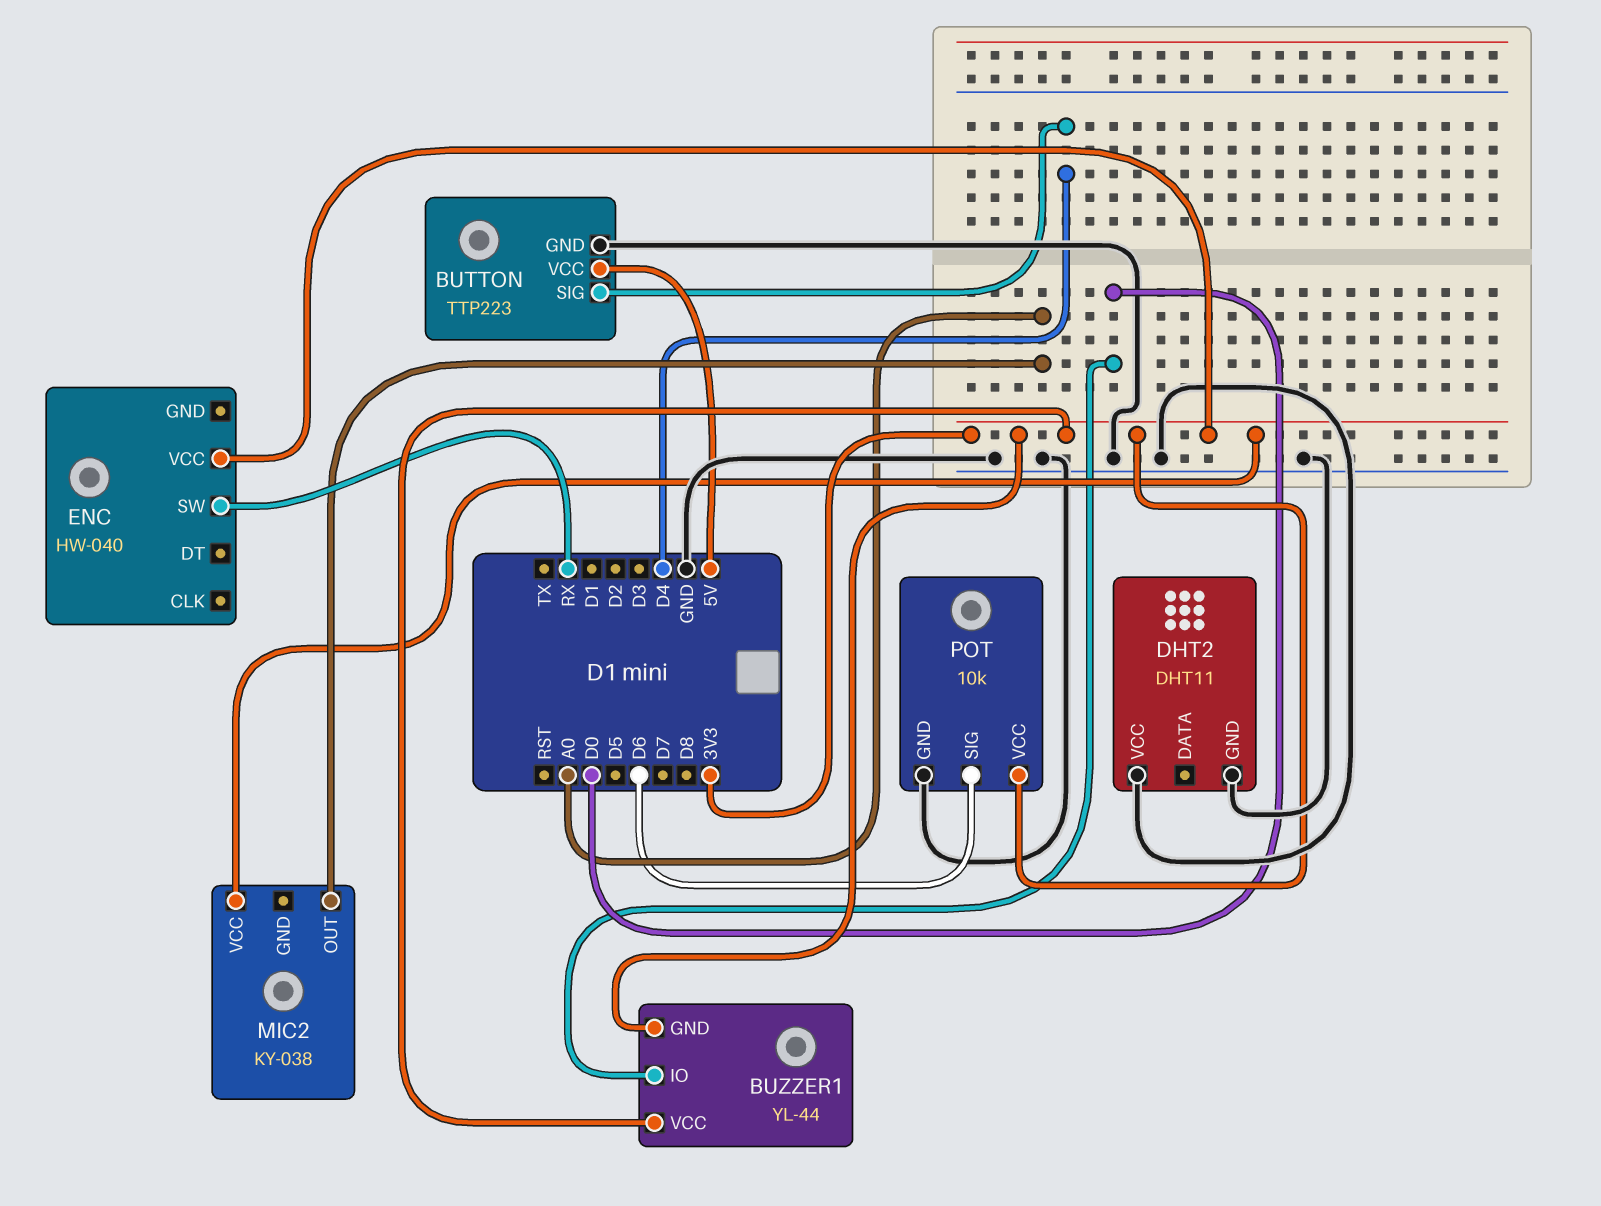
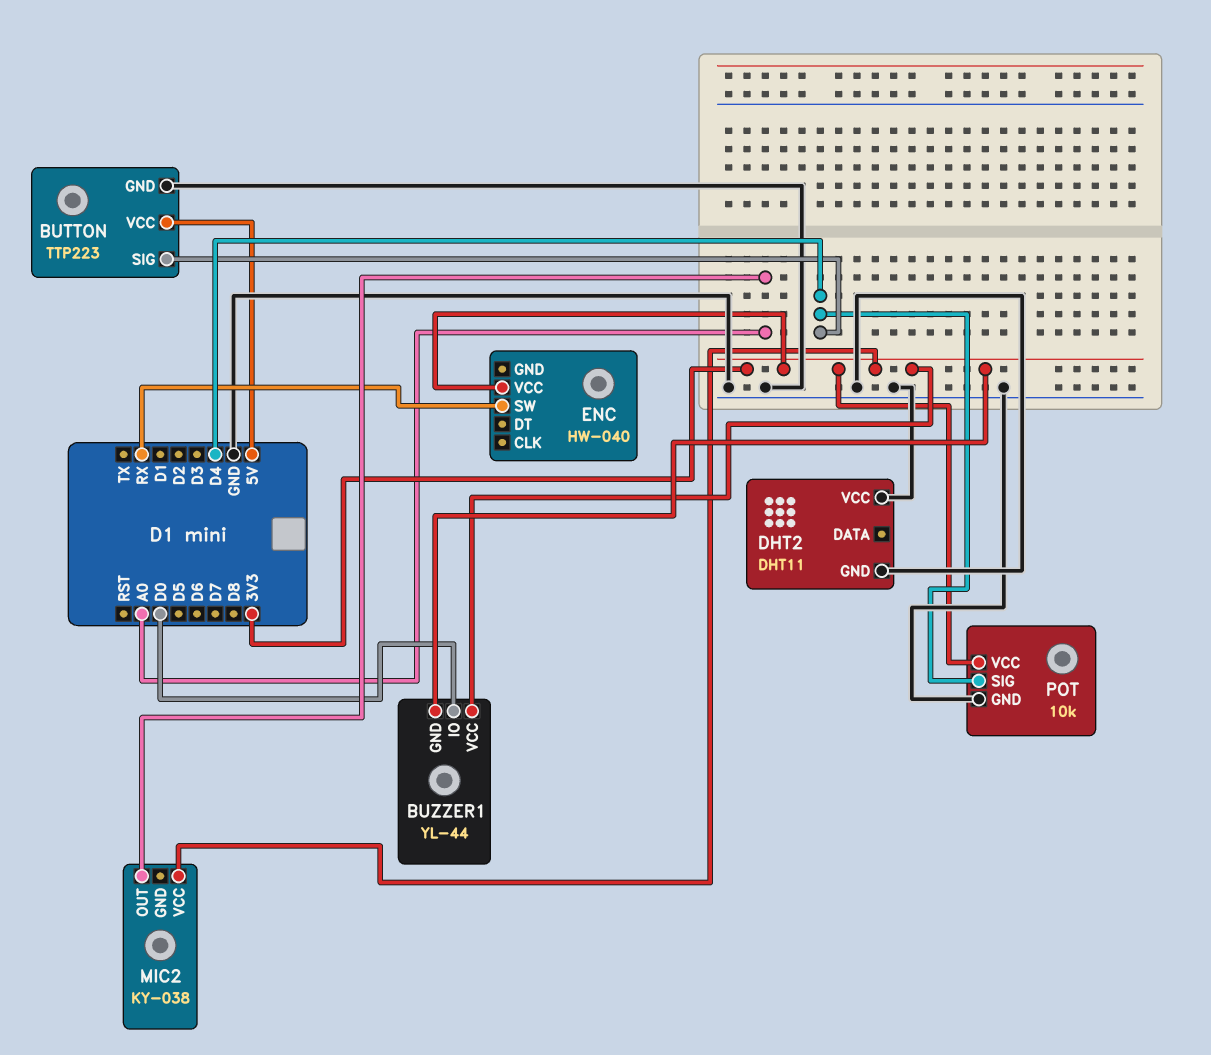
POT pin SIG: D6 -> D4

